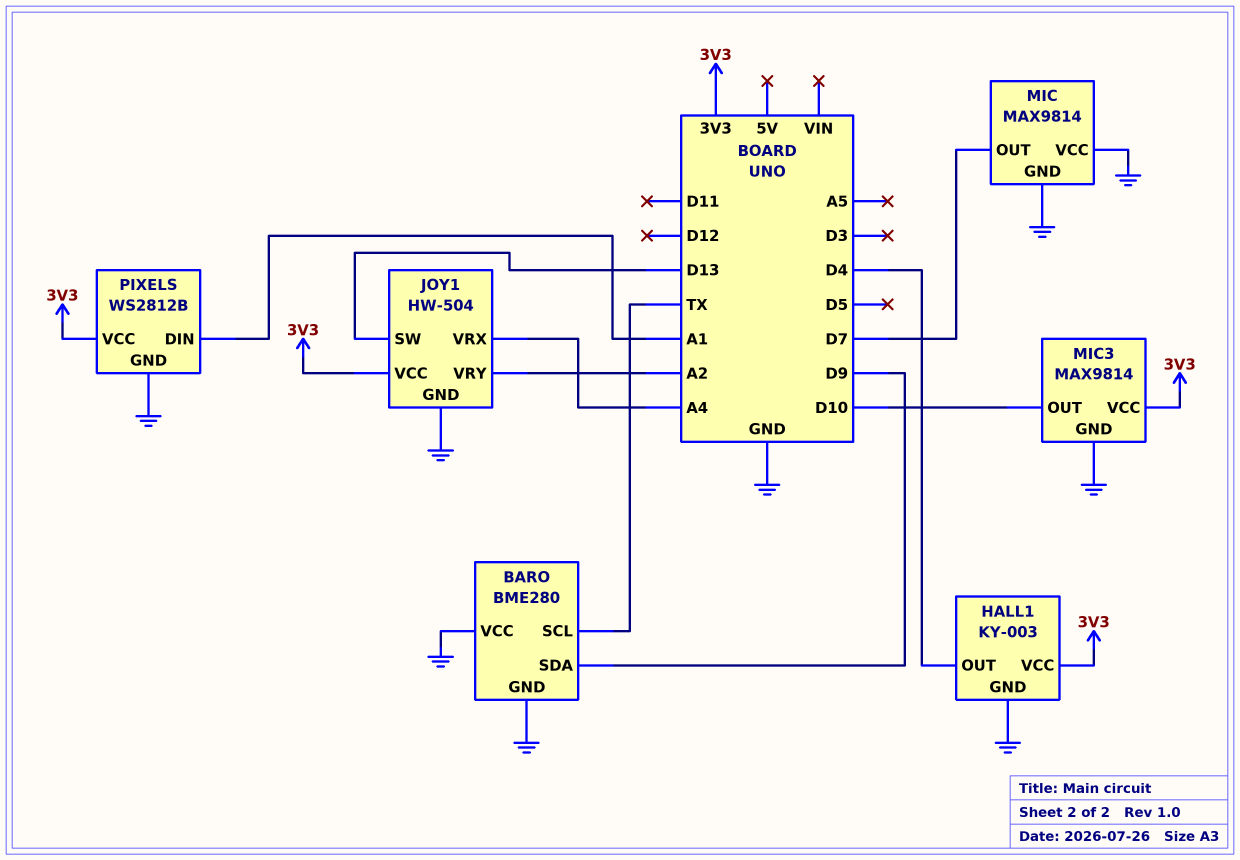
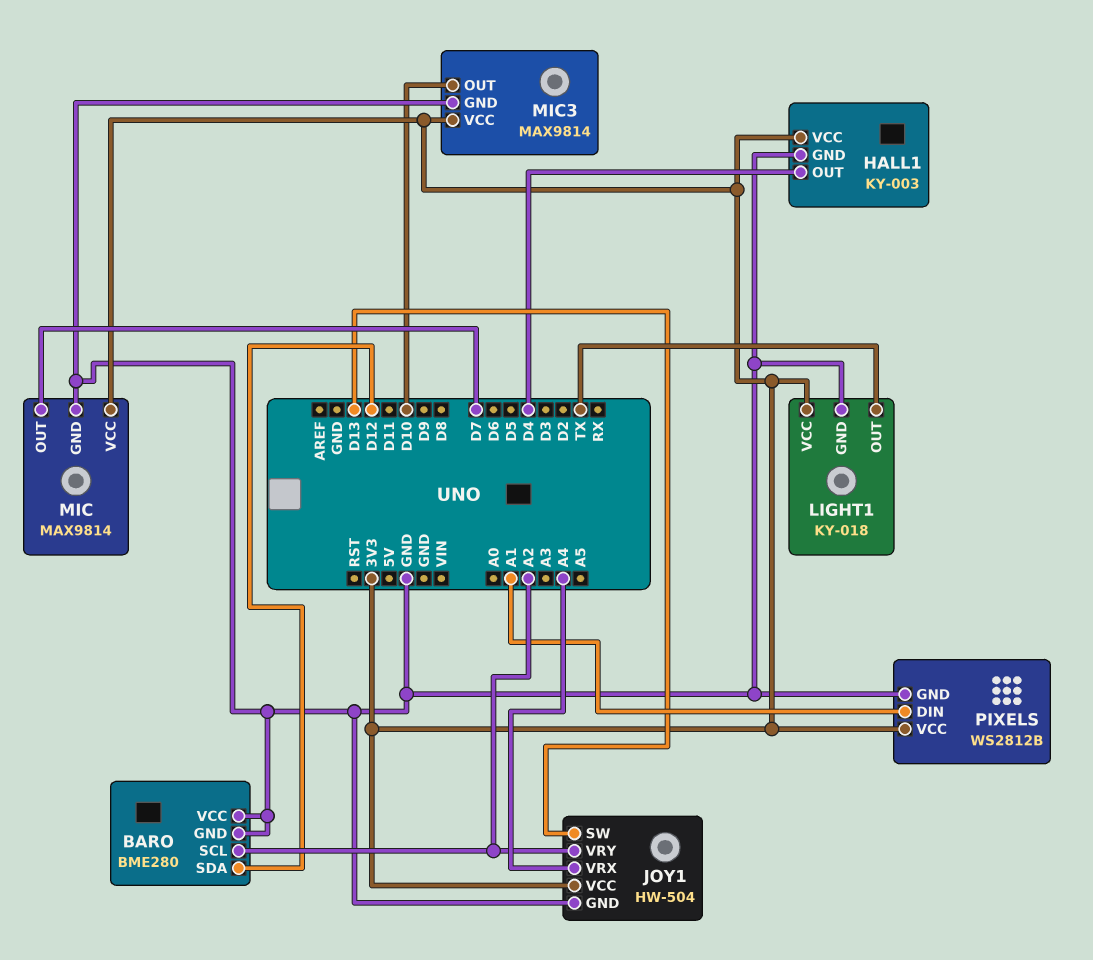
BARO pin SCL: TX -> A2
BARO pin SDA: D9 -> D12
LIGHT1: none -> KY-018
LIGHT1 pin GND: none -> GND
LIGHT1 pin OUT: none -> TX
LIGHT1 pin VCC: none -> 3V3
MIC pin VCC: GND -> 3V3

